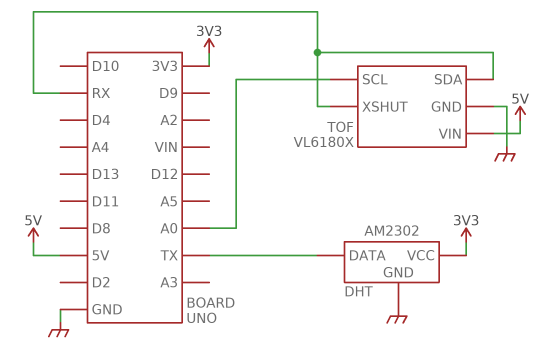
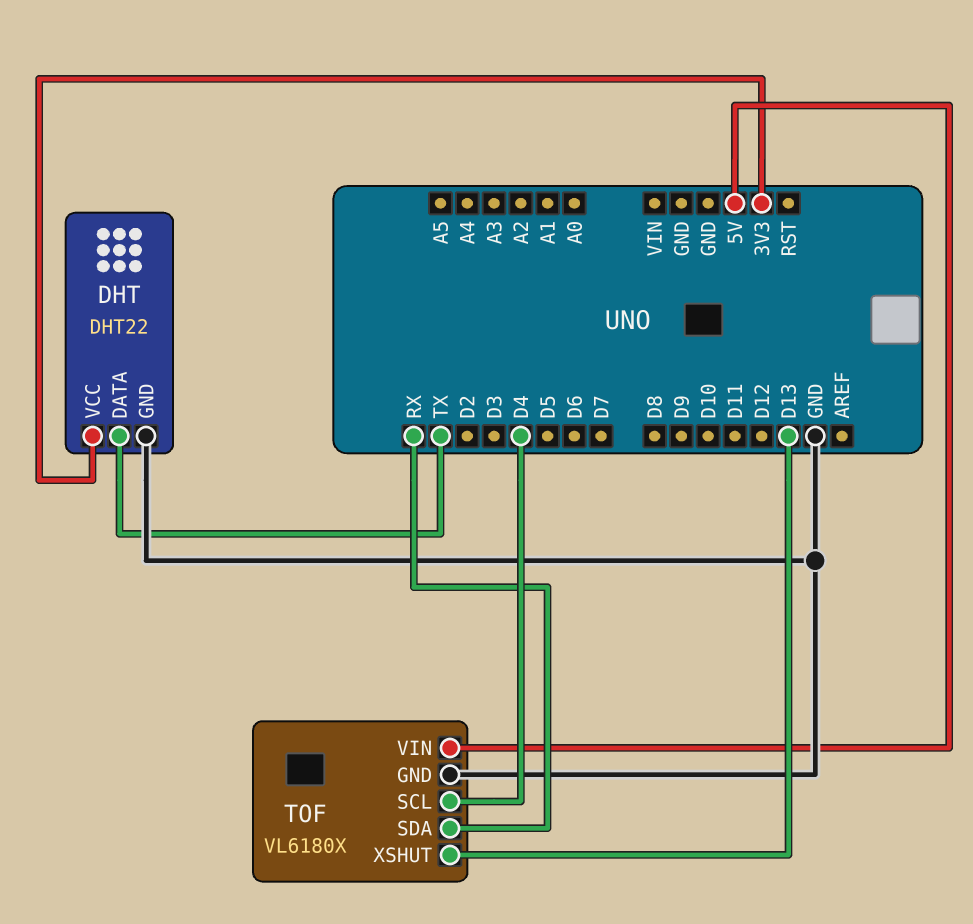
DHT: AM2302 -> DHT22
TOF pin SCL: A0 -> D4
TOF pin XSHUT: RX -> D13

